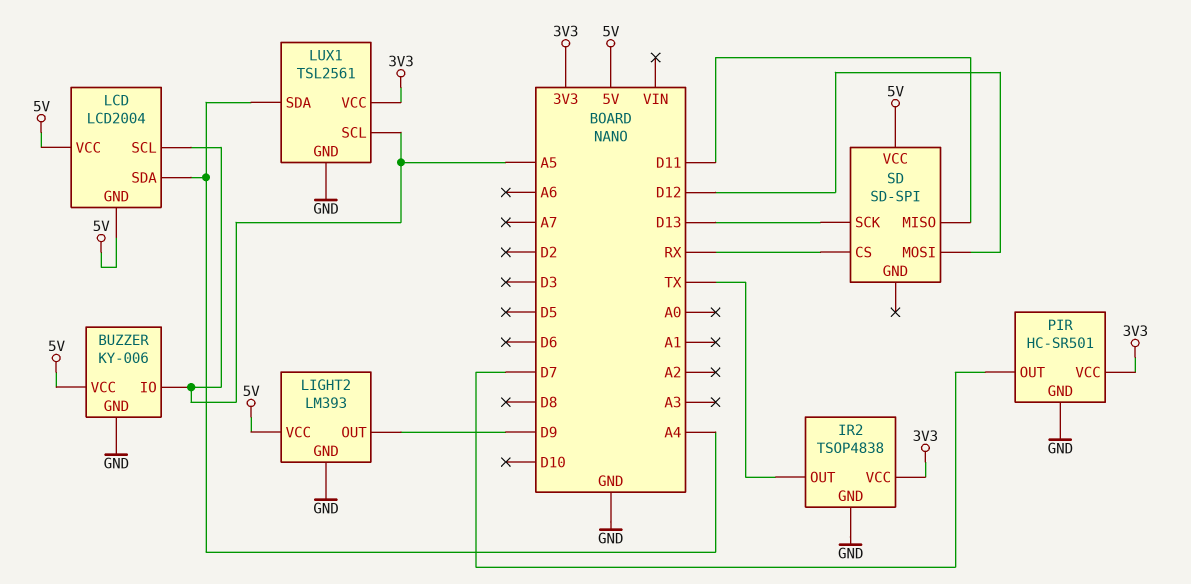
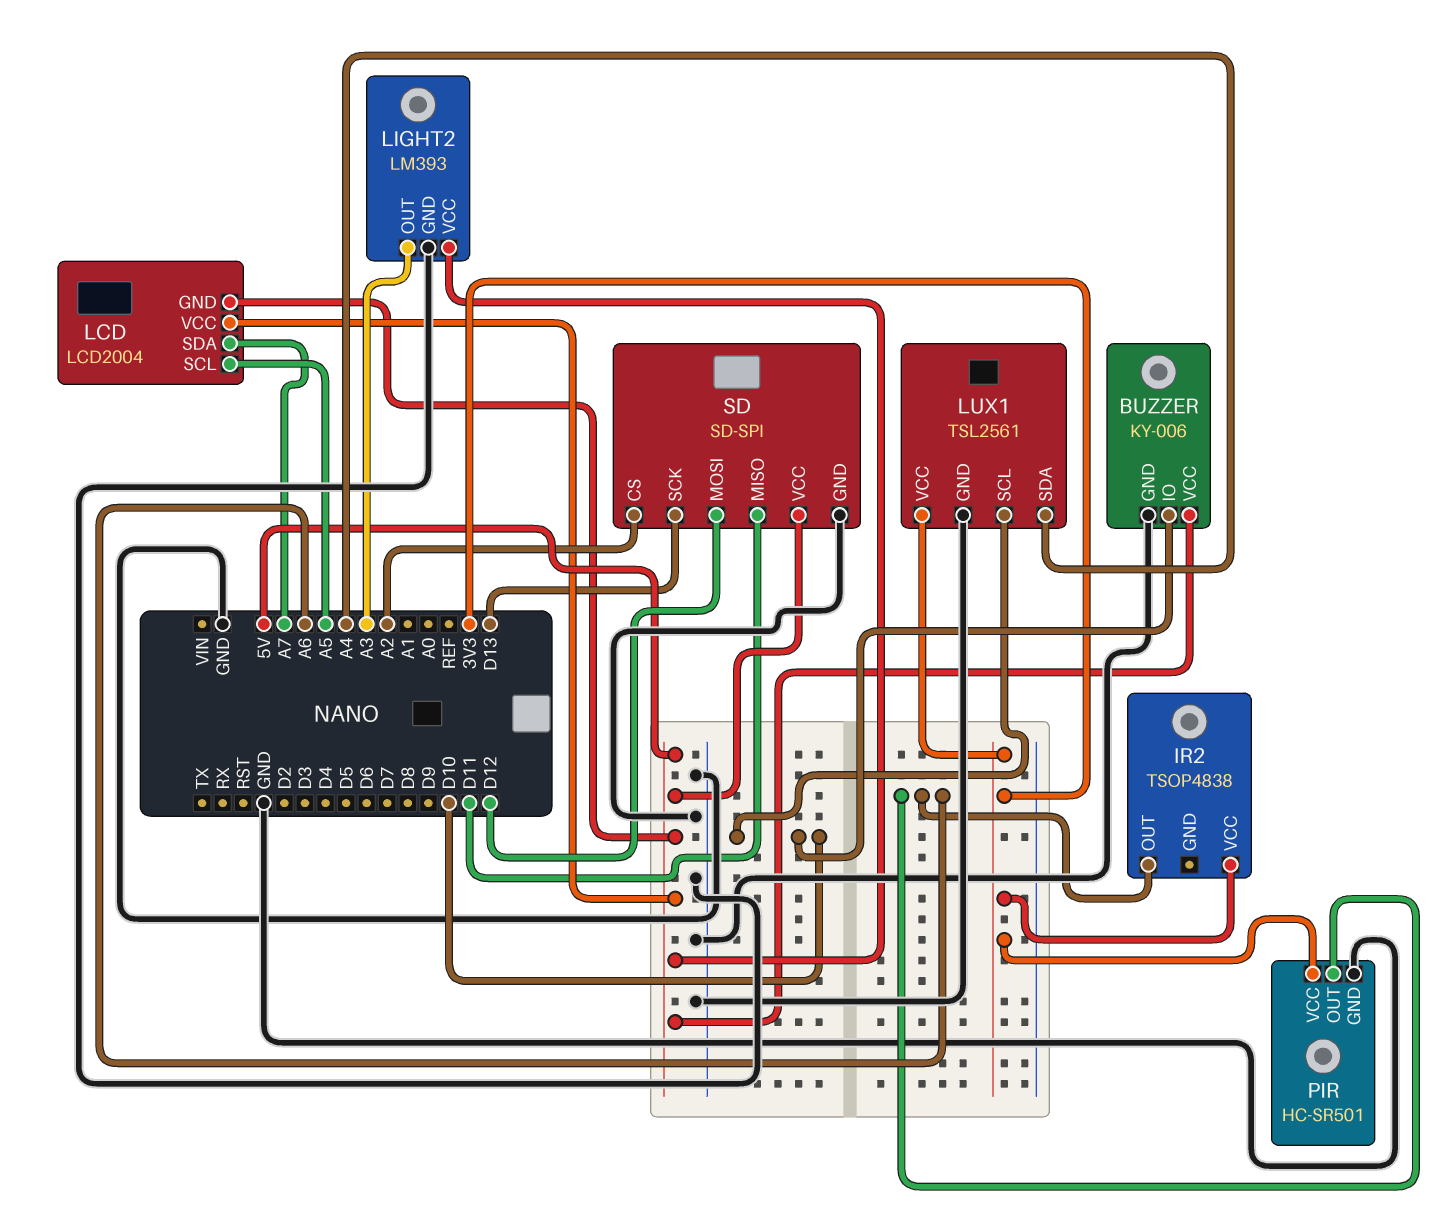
BUZZER pin IO: A5 -> D10
IR2 pin GND: GND -> none
IR2 pin OUT: TX -> A6
LCD pin SDA: A4 -> A7
LIGHT2 pin OUT: D9 -> A3
LUX1 pin SCL: A5 -> D10
PIR pin OUT: D7 -> A6
SD pin CS: RX -> A2
SD pin GND: none -> GND

